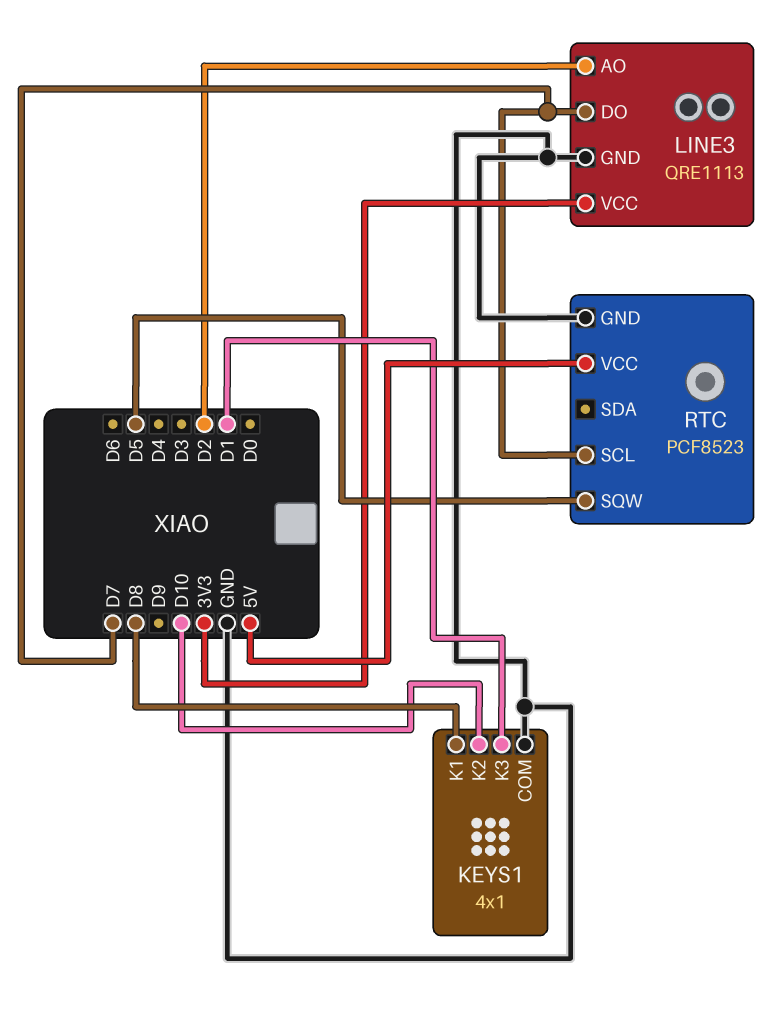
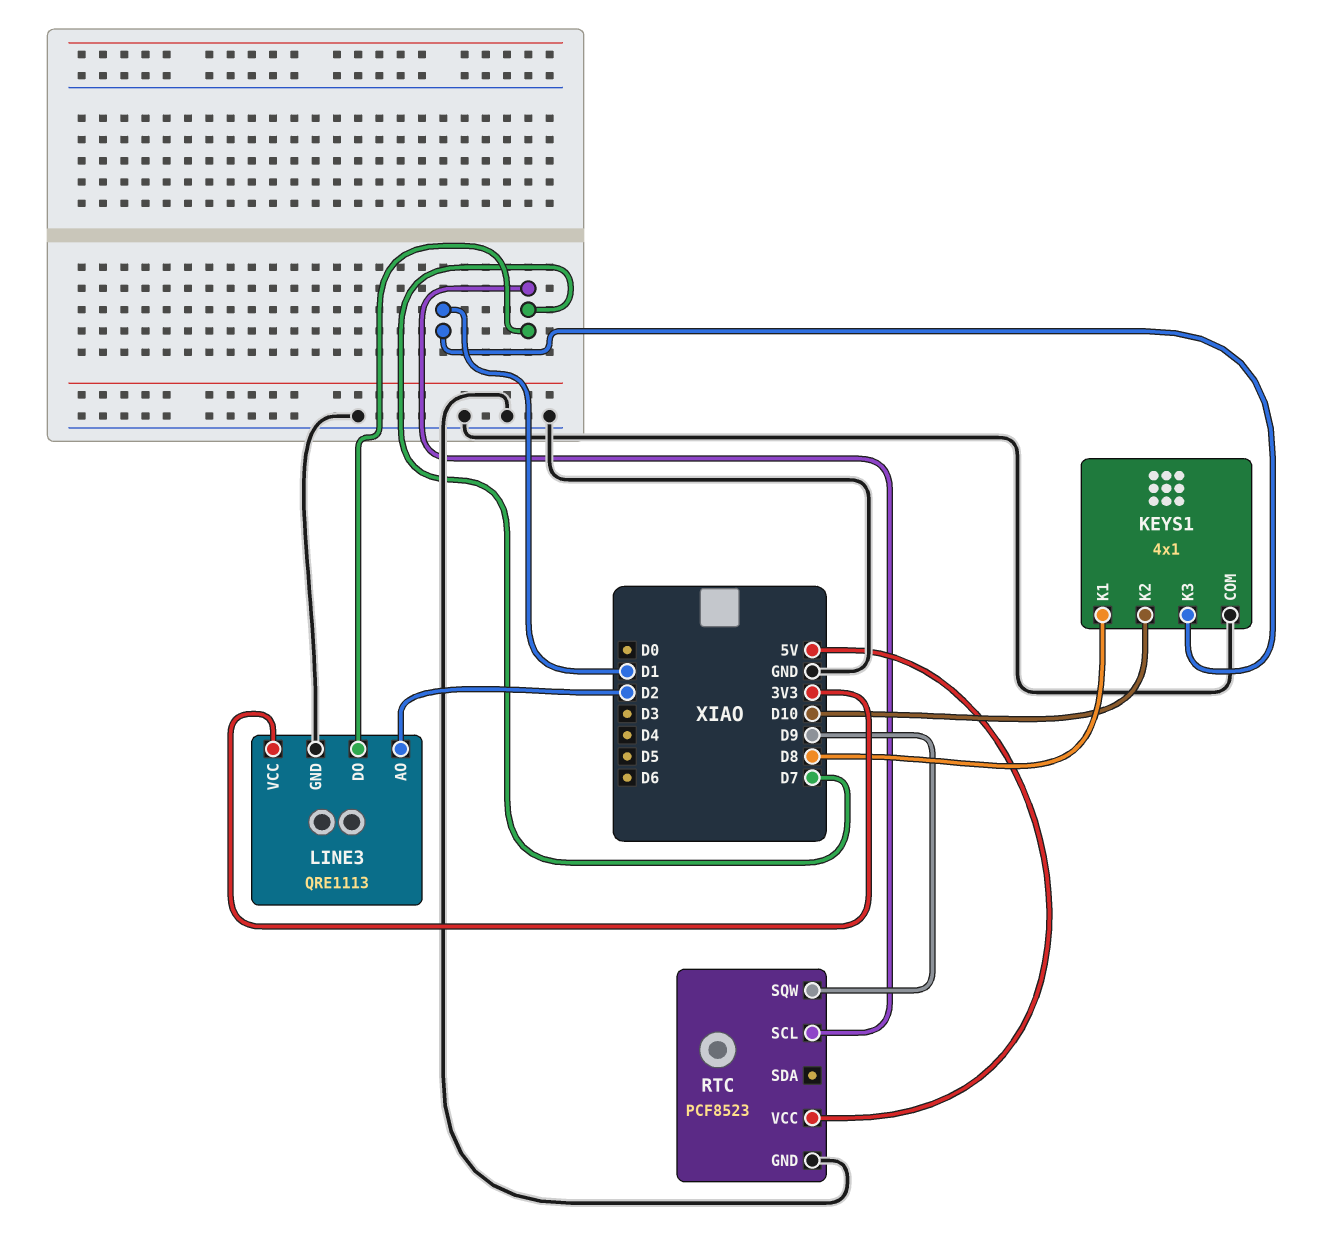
RTC pin SQW: D5 -> D9

